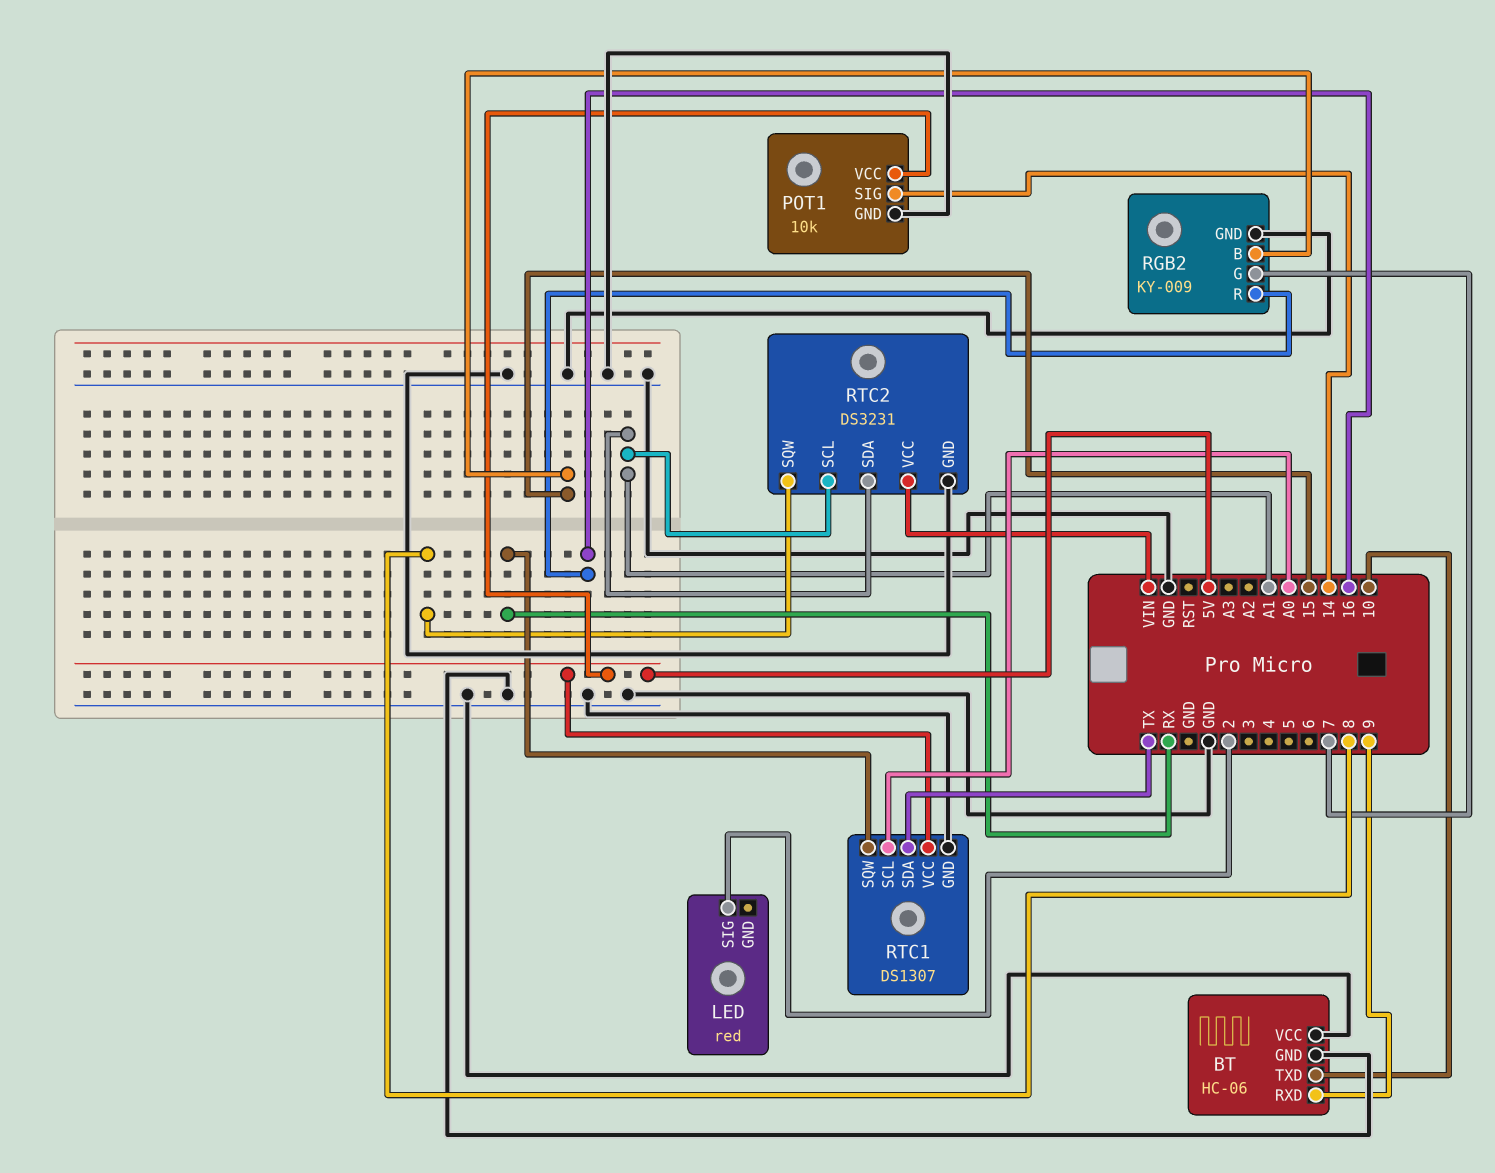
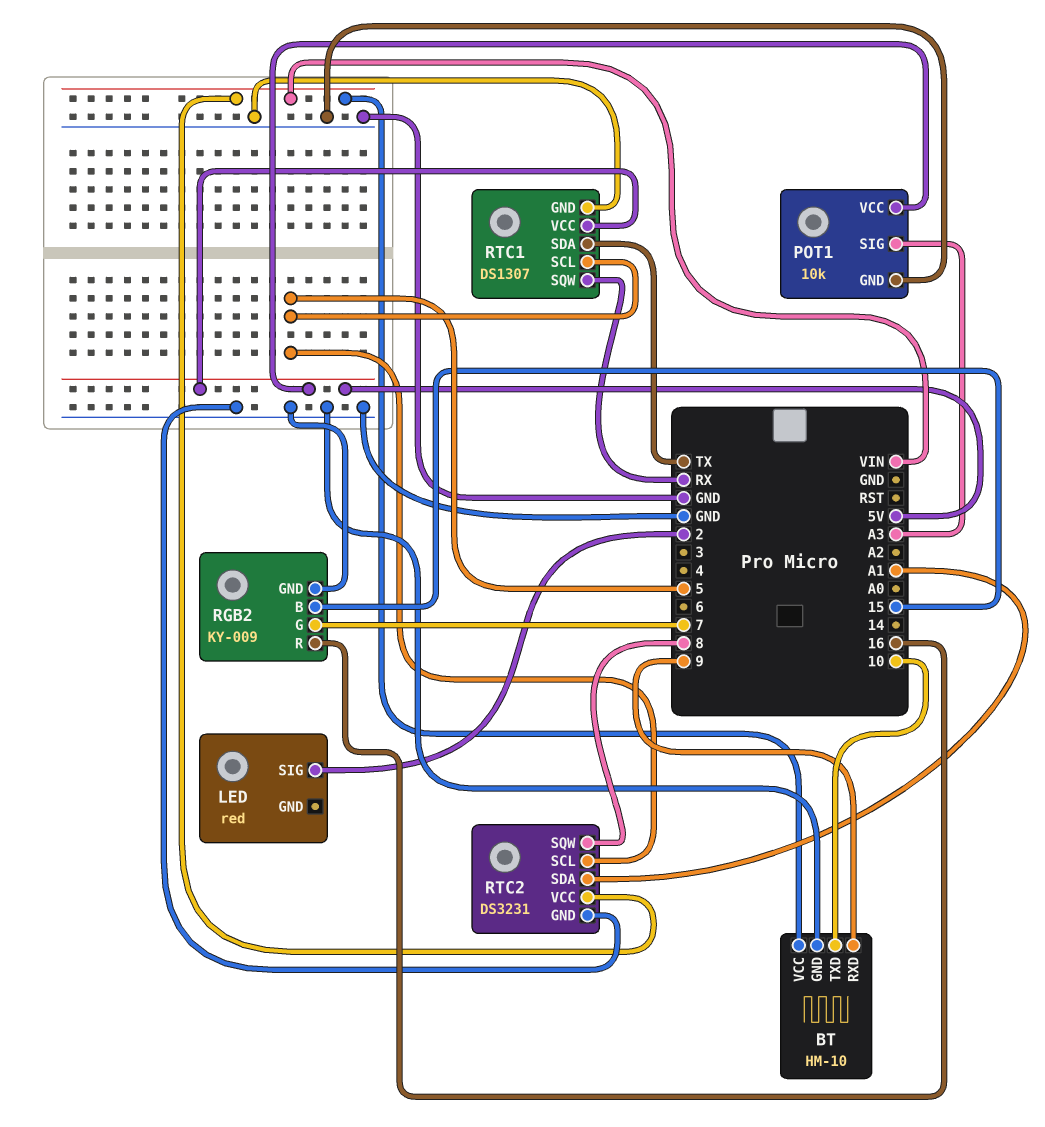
BT: HC-06 -> HM-10
BT pin VCC: GND -> VIN
POT1 pin SIG: 14 -> A3
RTC1 pin SCL: A0 -> 5
RTC2 pin SCL: A1 -> 5

